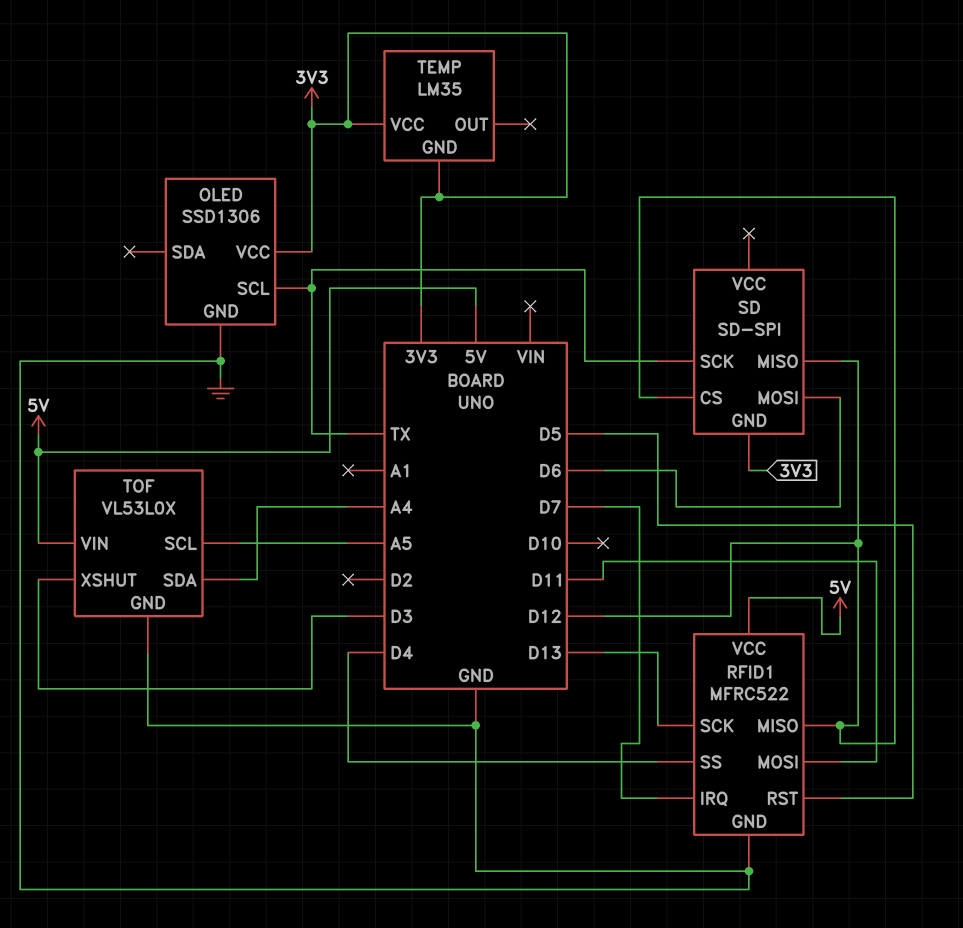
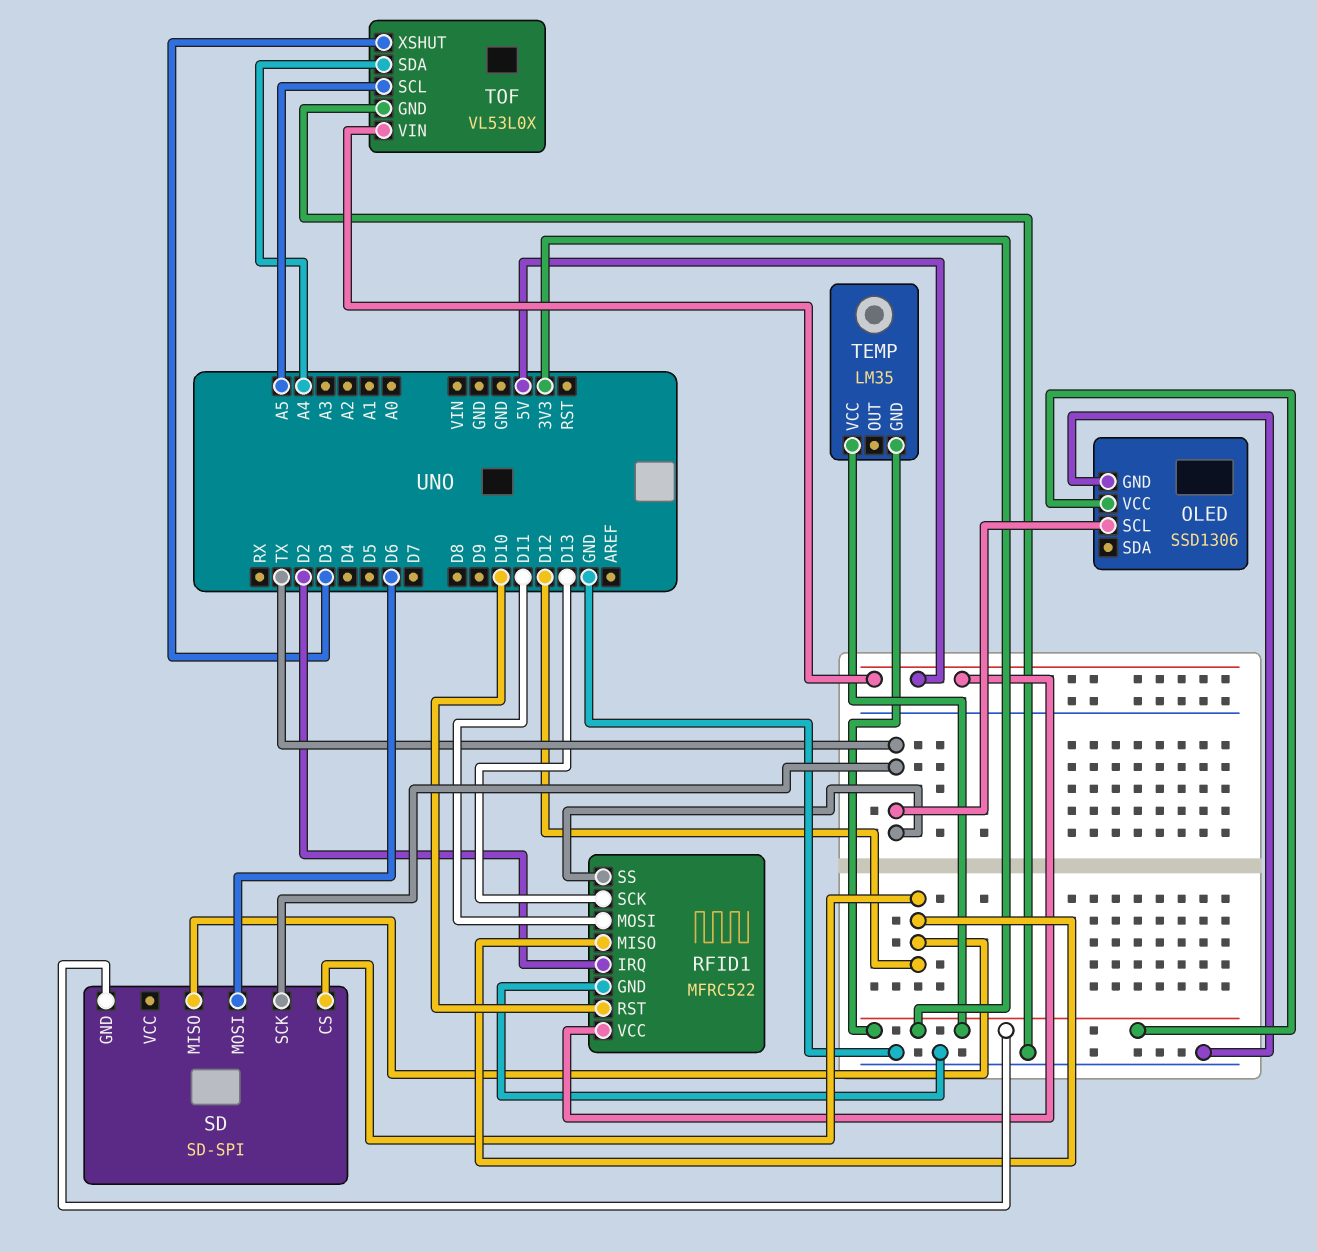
RFID1 pin IRQ: D7 -> D2
RFID1 pin RST: D5 -> D10
RFID1 pin SS: D4 -> TX

